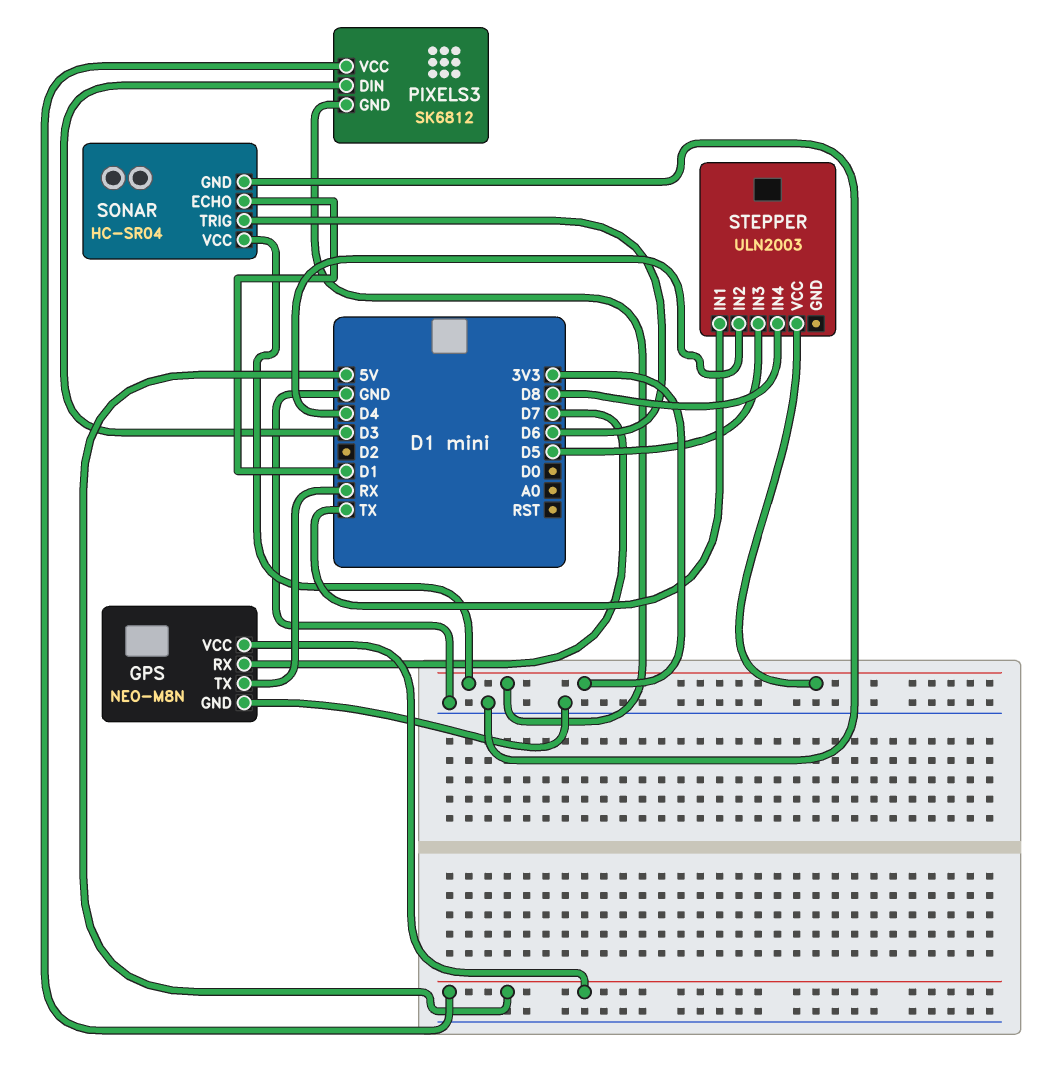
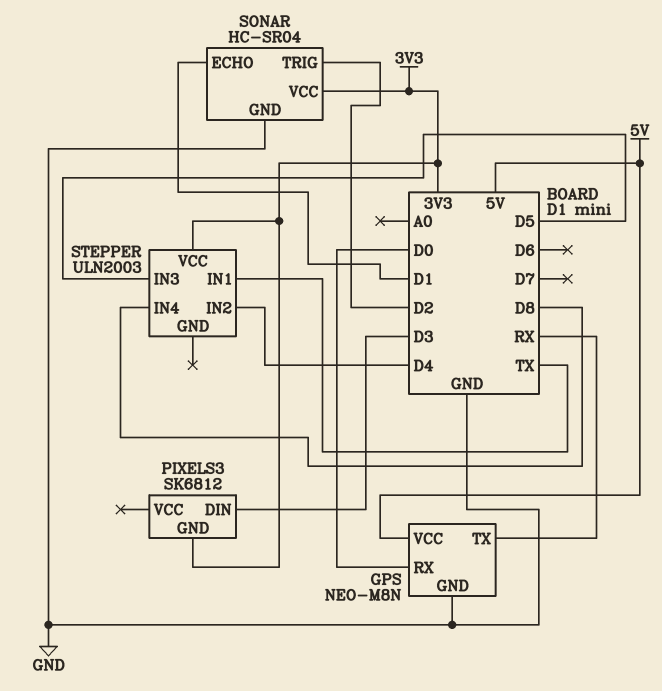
GPS pin RX: D7 -> D0
PIXELS3 pin VCC: 5V -> none
SONAR pin TRIG: D6 -> D2

